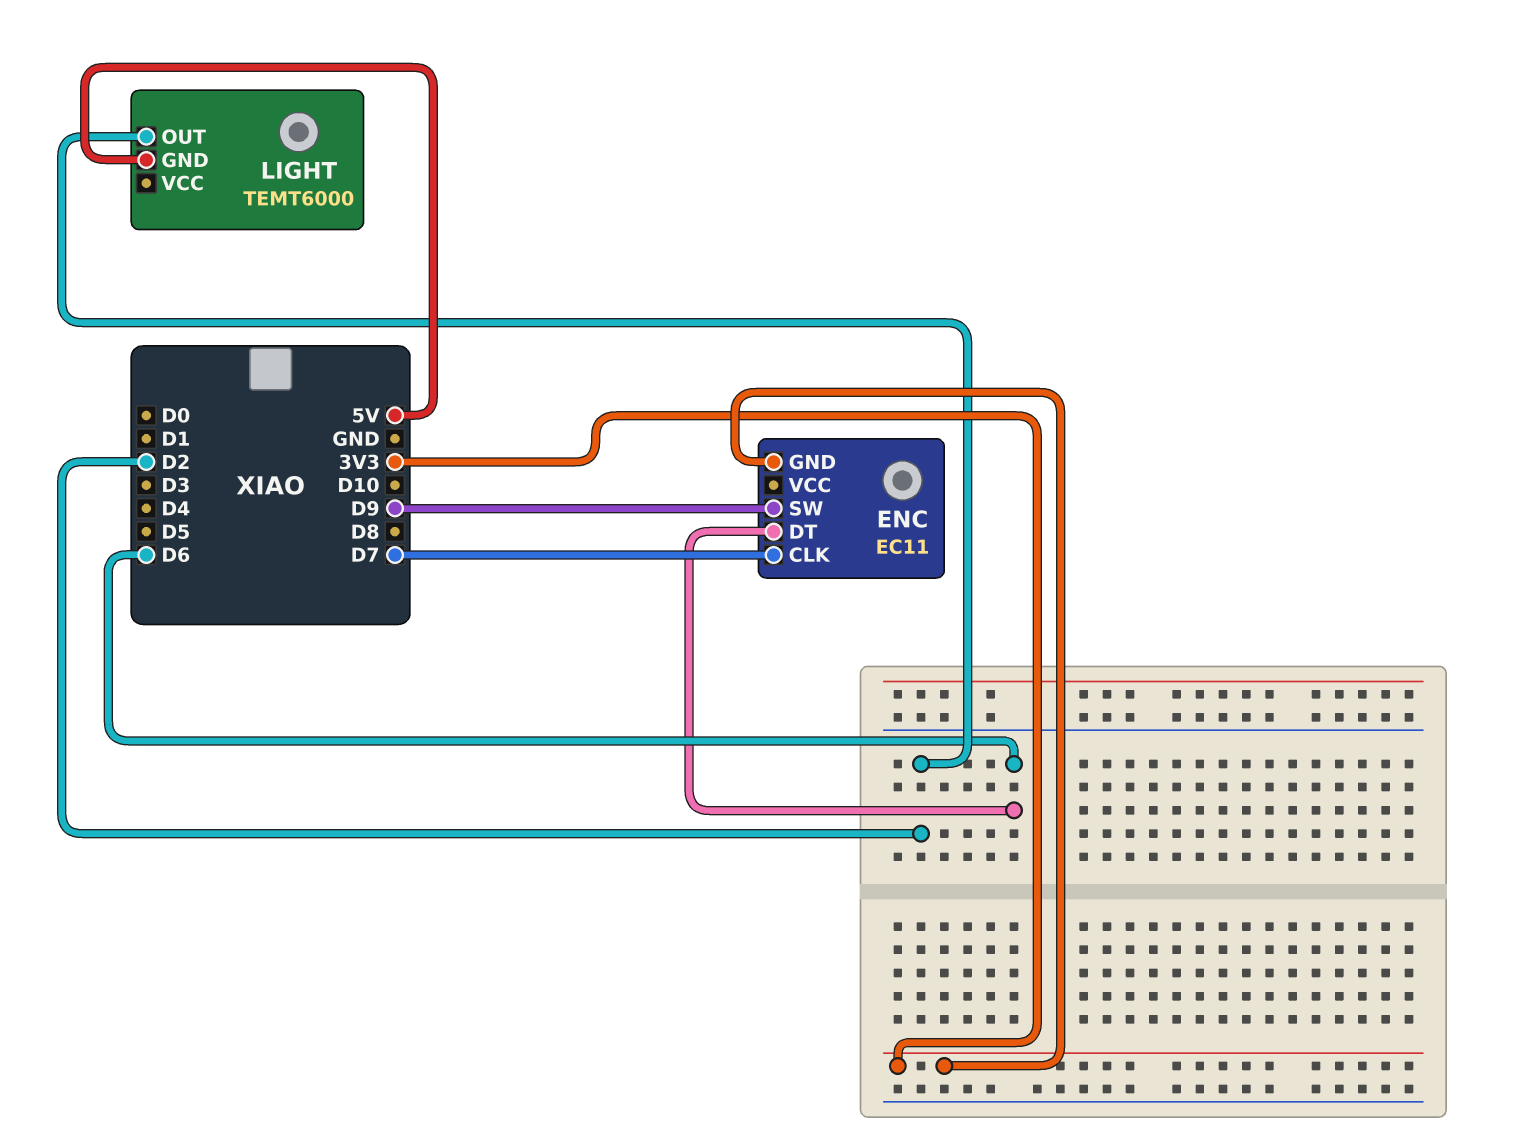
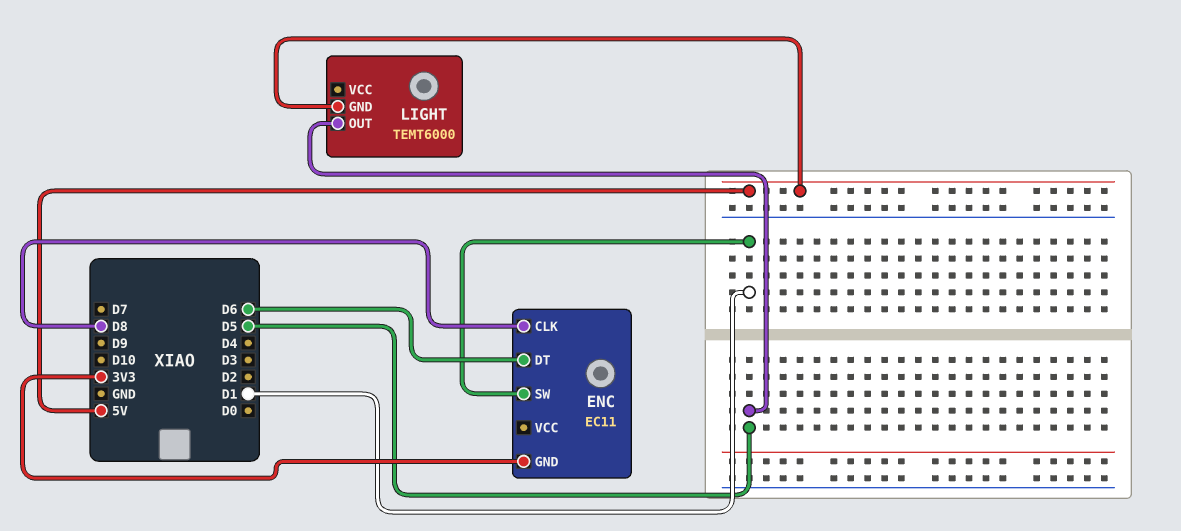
ENC pin CLK: D7 -> D8
ENC pin SW: D9 -> D1
LIGHT pin OUT: D2 -> D5

